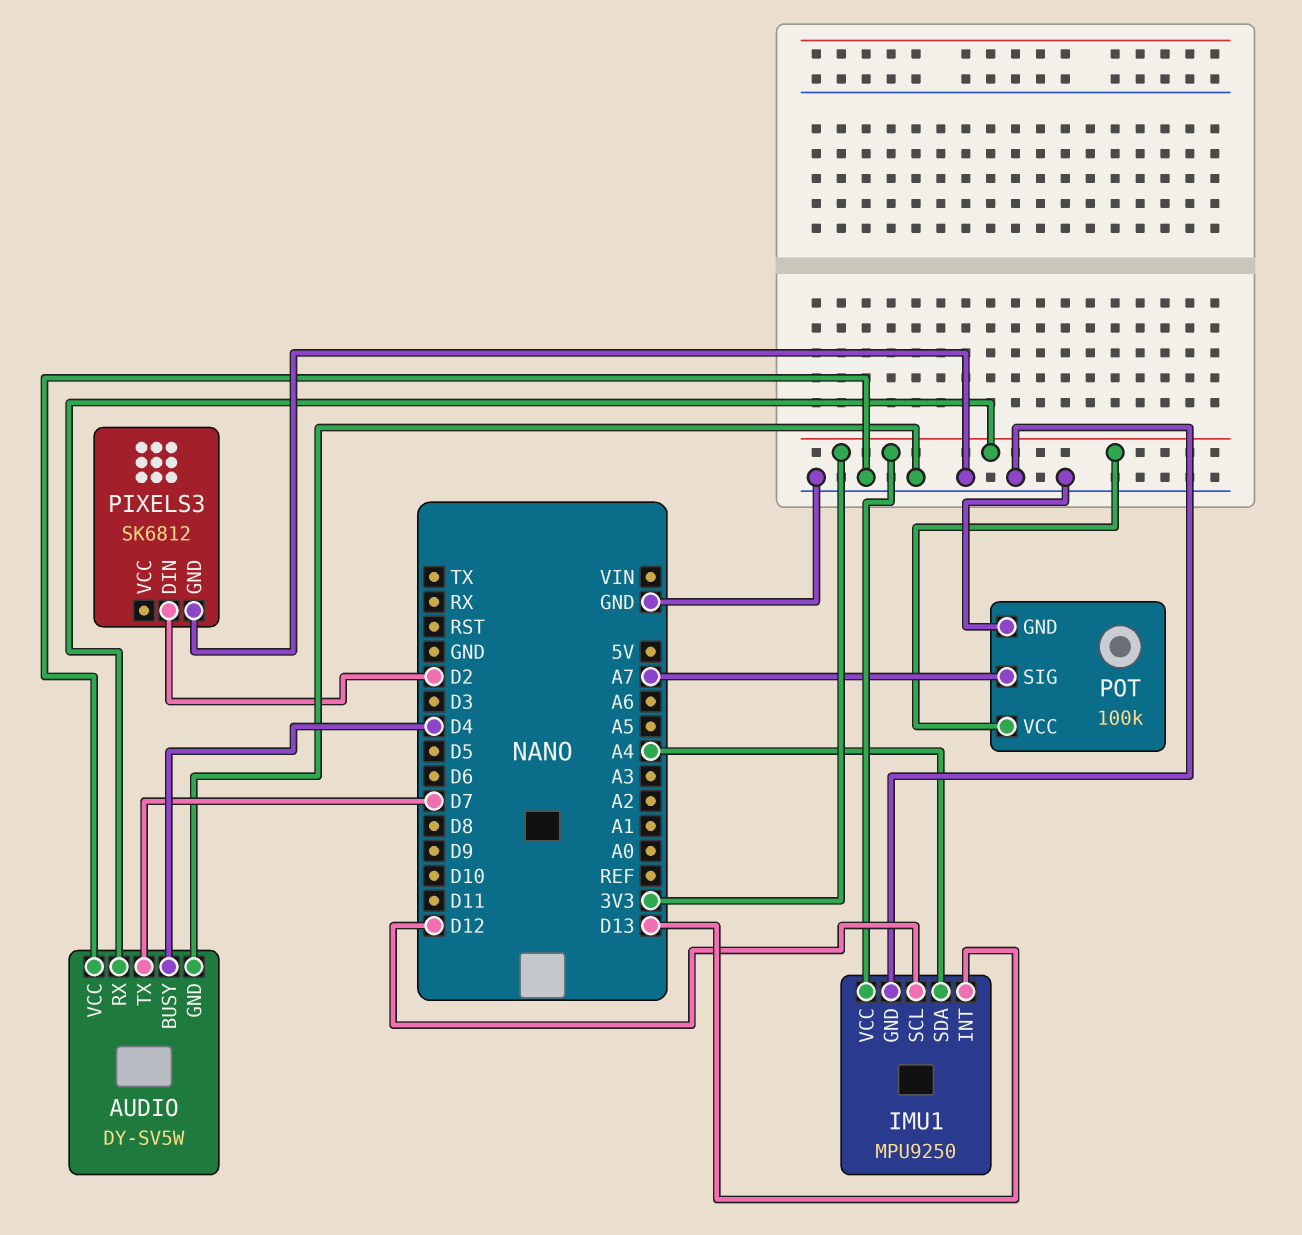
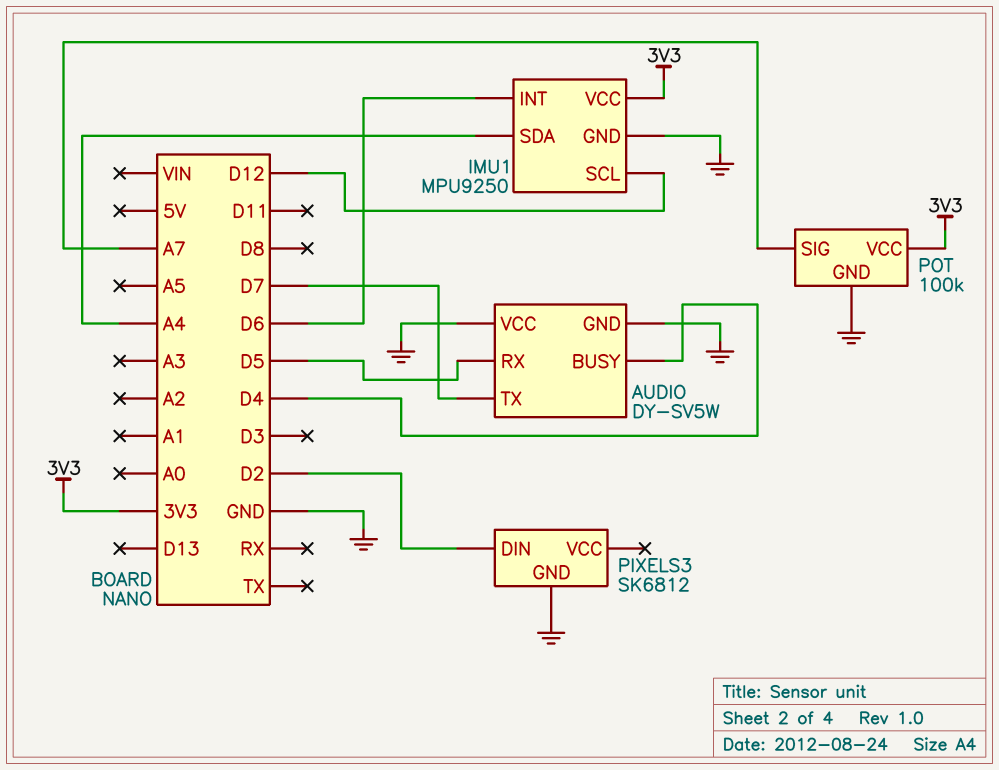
AUDIO pin RX: 3V3 -> D5
IMU1 pin INT: D13 -> D6

